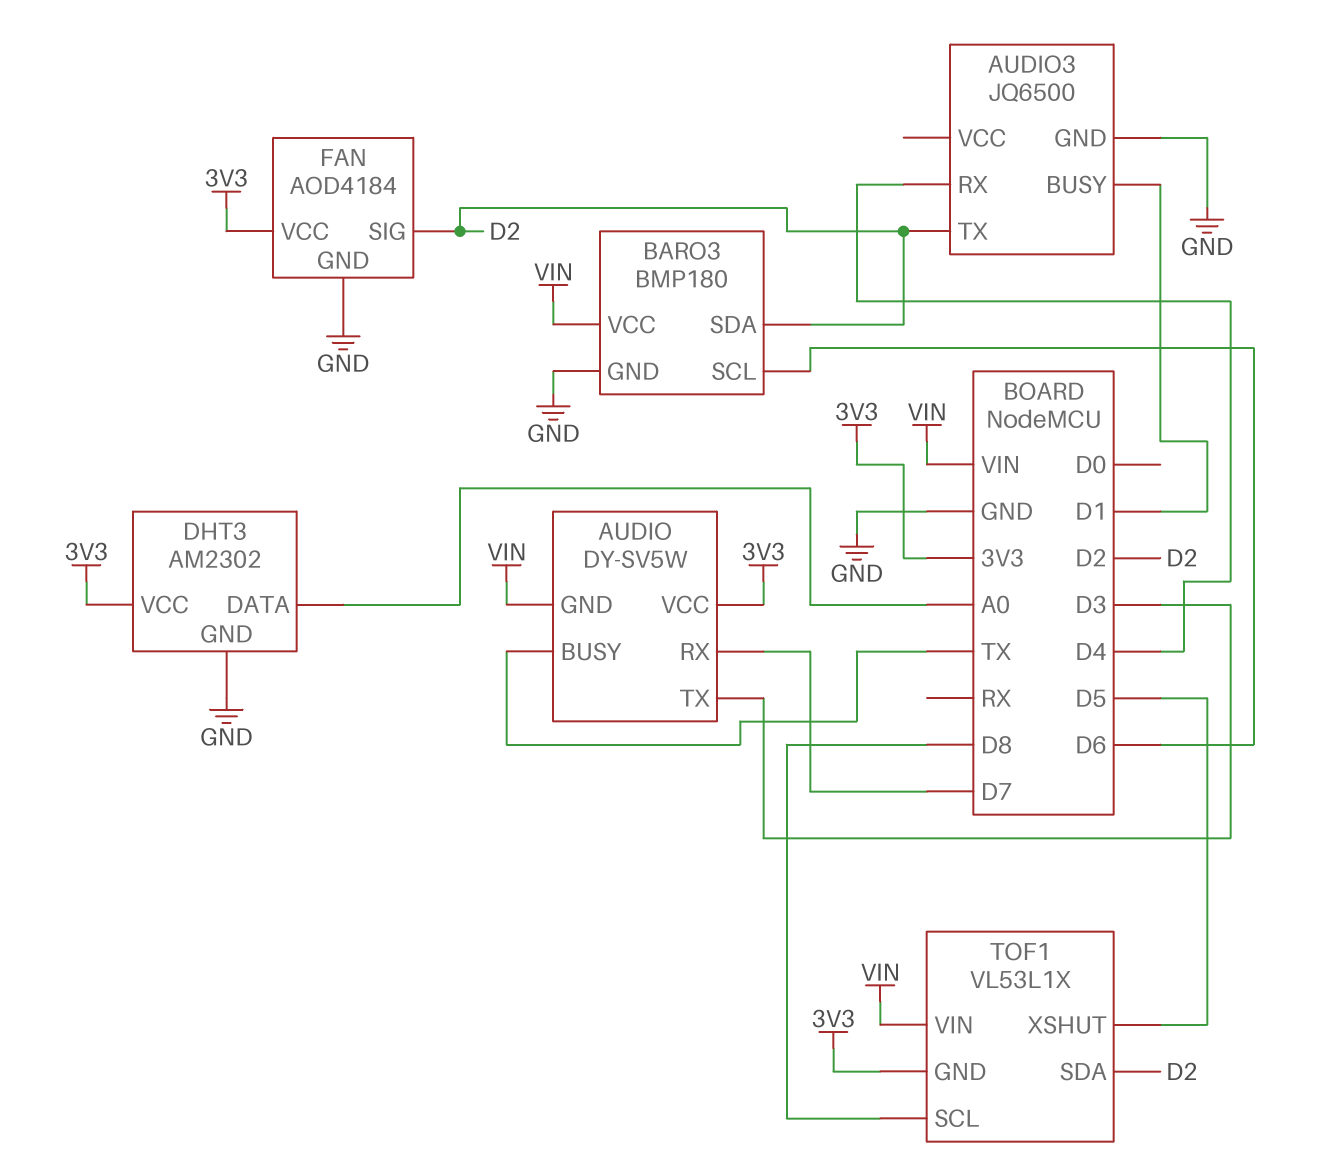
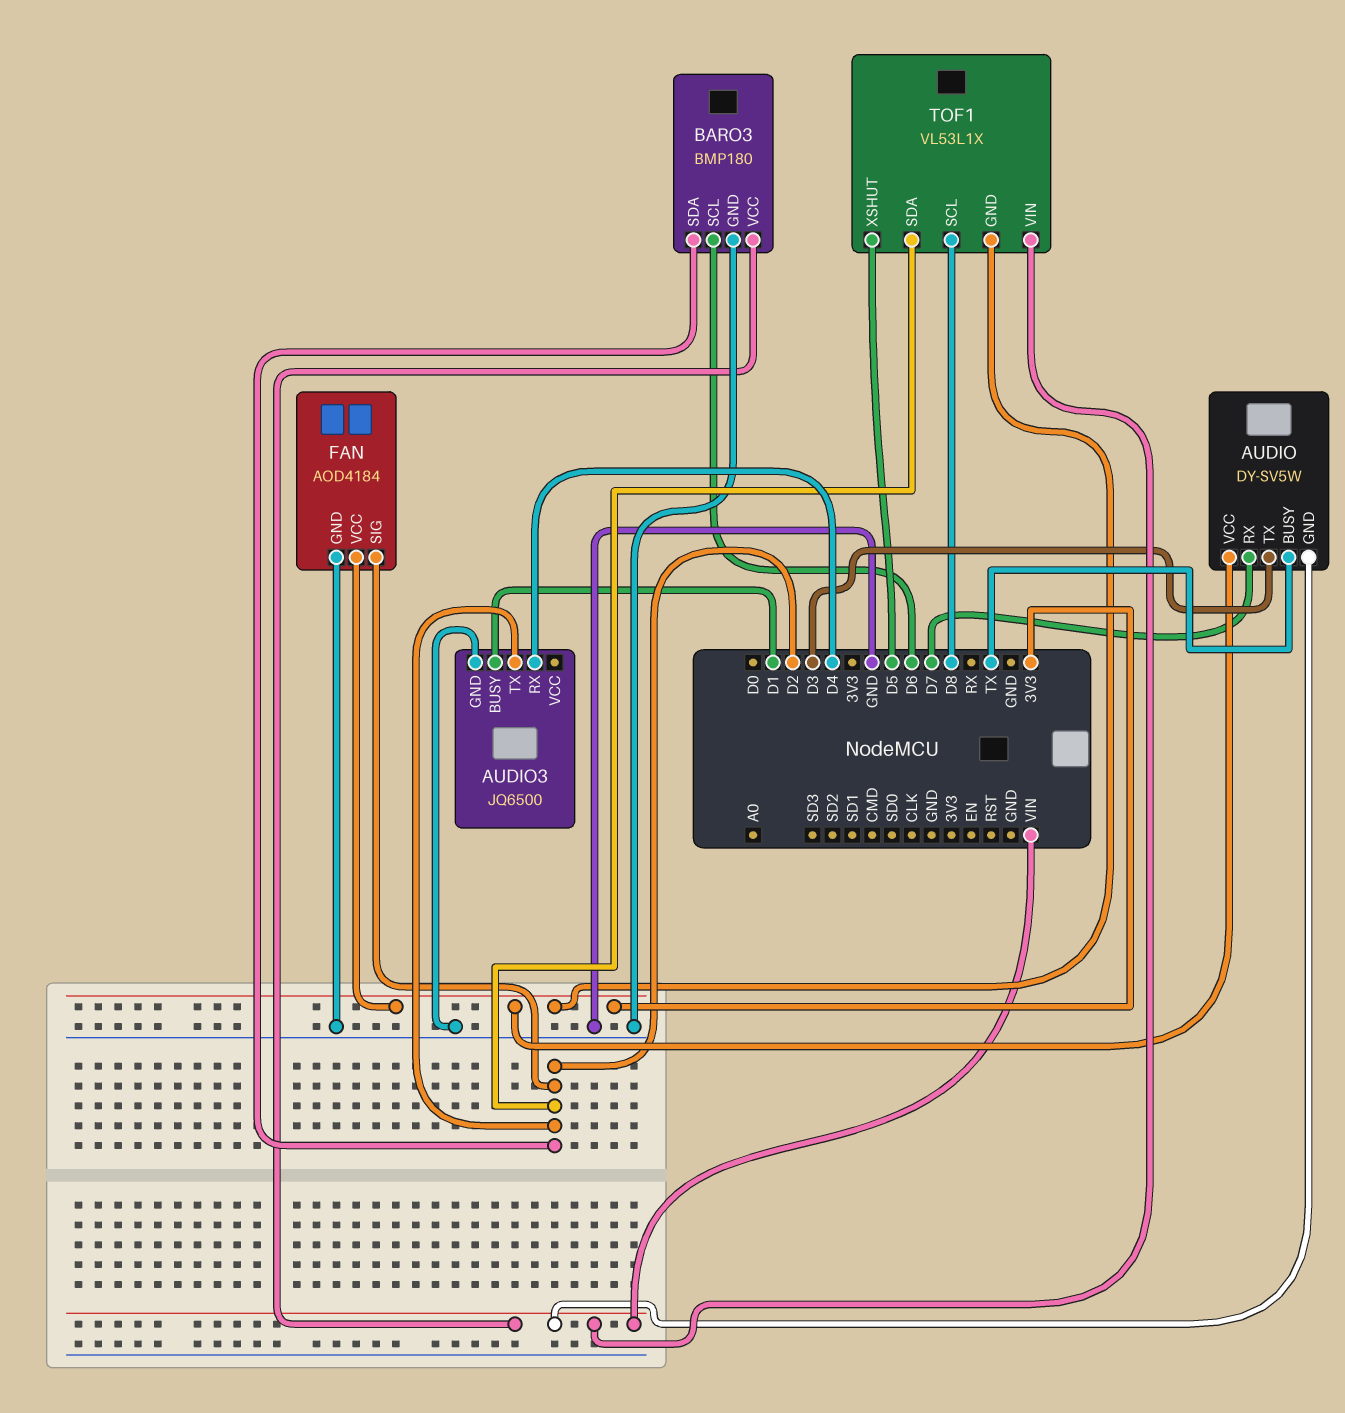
DHT3: AM2302 -> none
DHT3 pin DATA: A0 -> none
DHT3 pin GND: GND -> none
DHT3 pin VCC: 3V3 -> none

